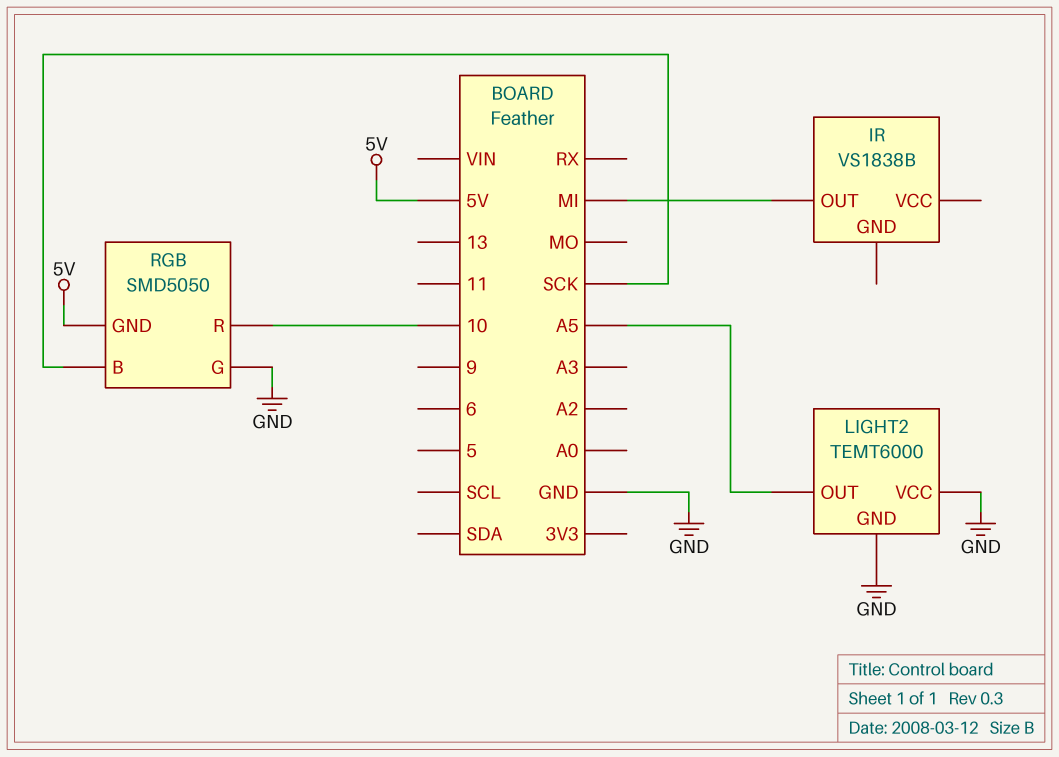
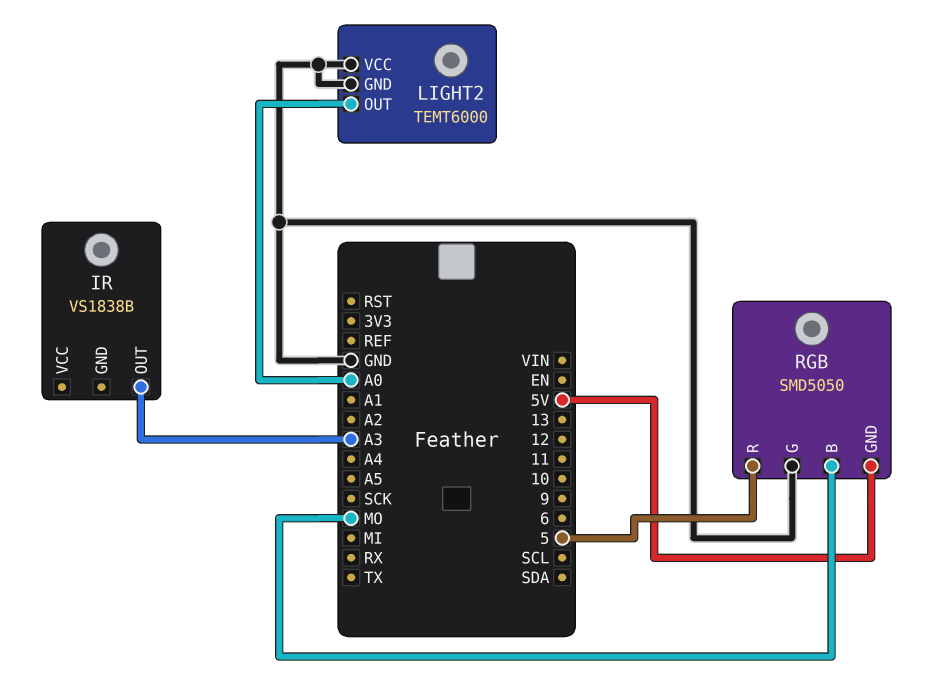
IR pin OUT: MI -> A3
LIGHT2 pin OUT: A5 -> A0
RGB pin B: SCK -> MO
RGB pin R: 10 -> 5

